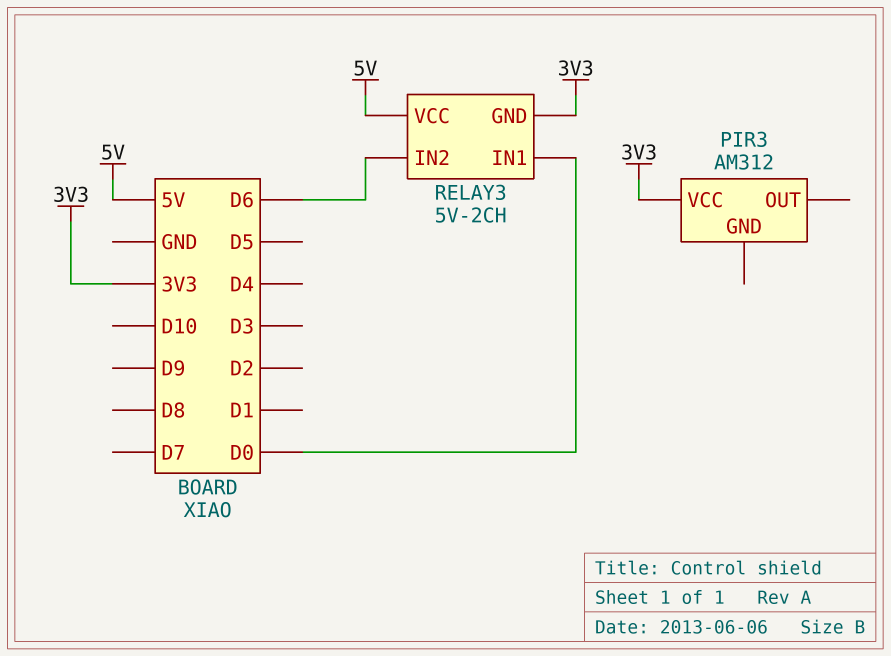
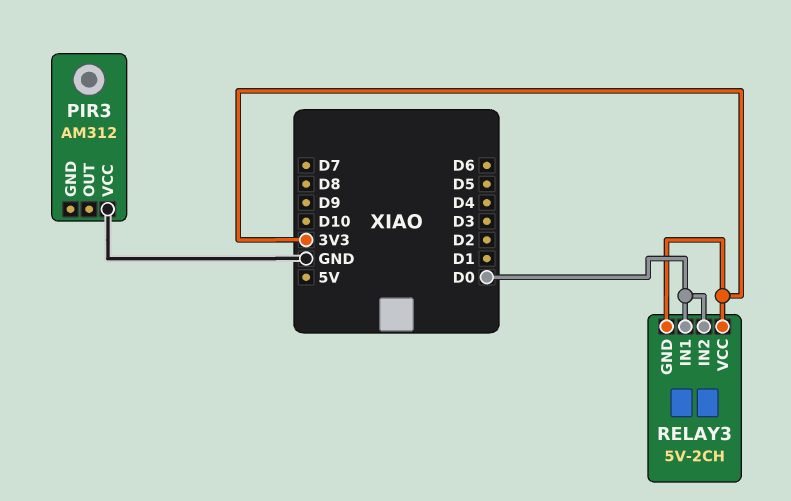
PIR3 pin VCC: 3V3 -> GND
RELAY3 pin IN2: D6 -> D0
RELAY3 pin VCC: 5V -> 3V3

